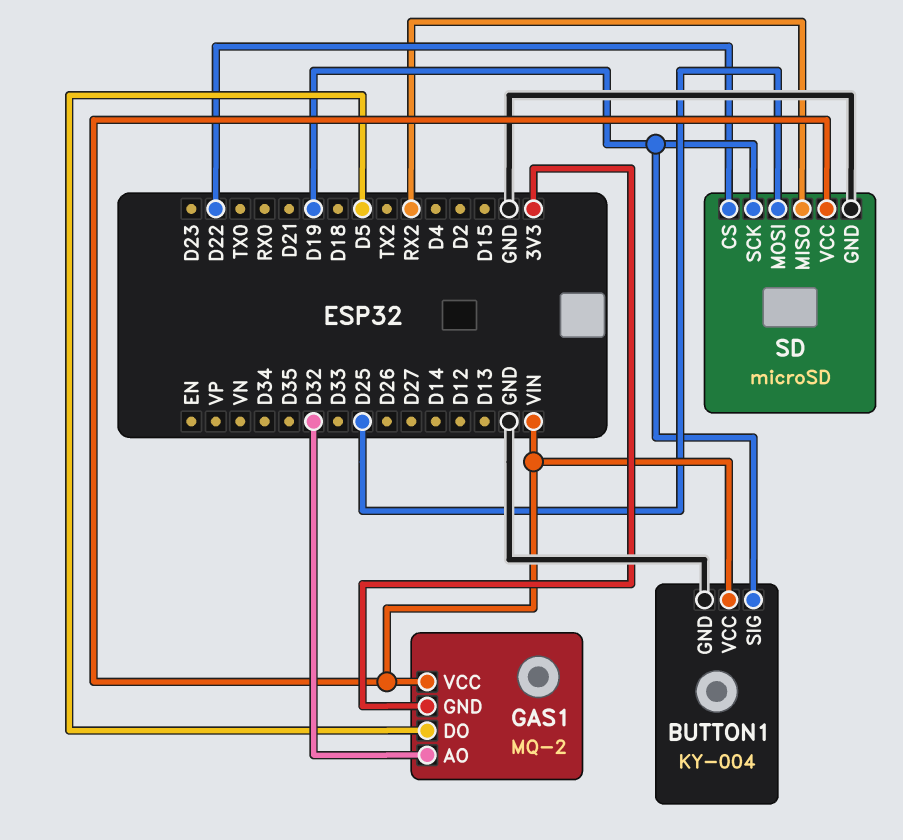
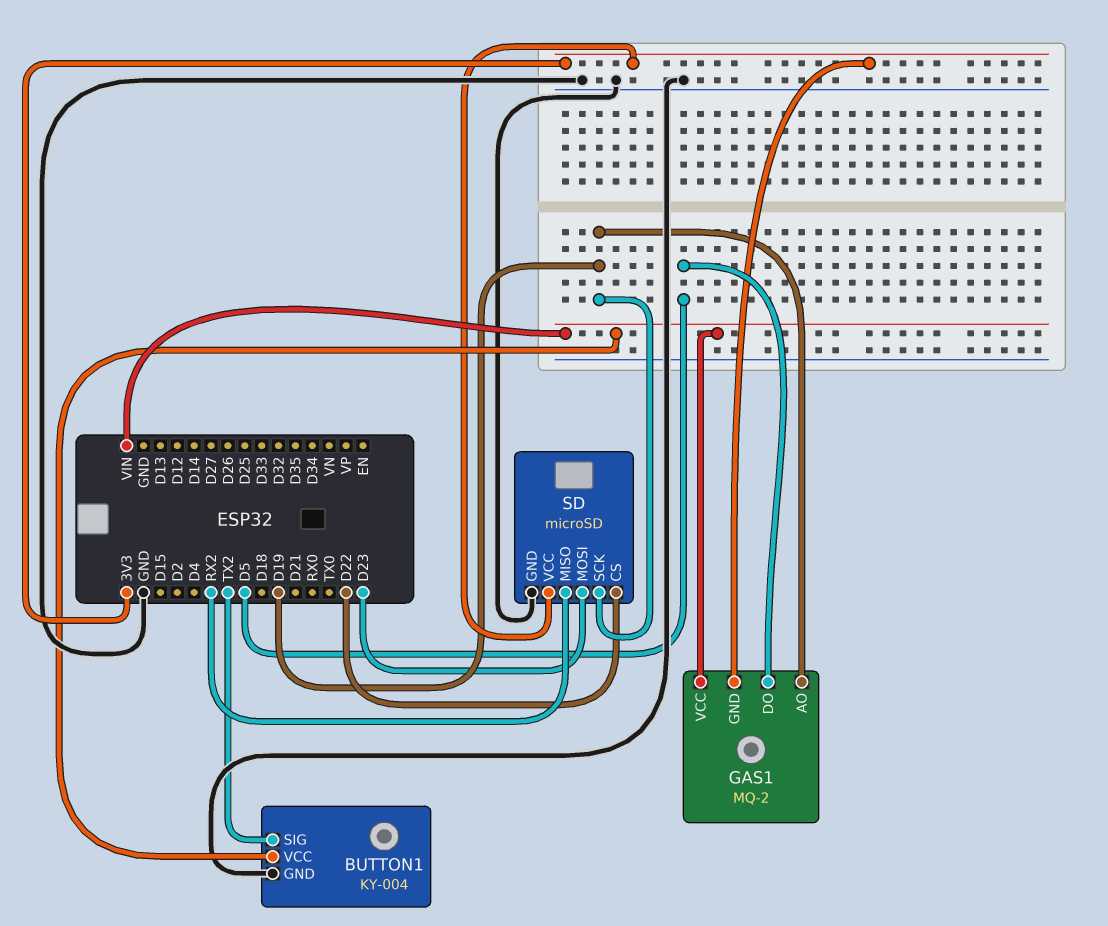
BUTTON1 pin SIG: D19 -> TX2
GAS1 pin AO: D32 -> D19
SD pin MOSI: D25 -> D23
SD pin VCC: VIN -> 3V3

